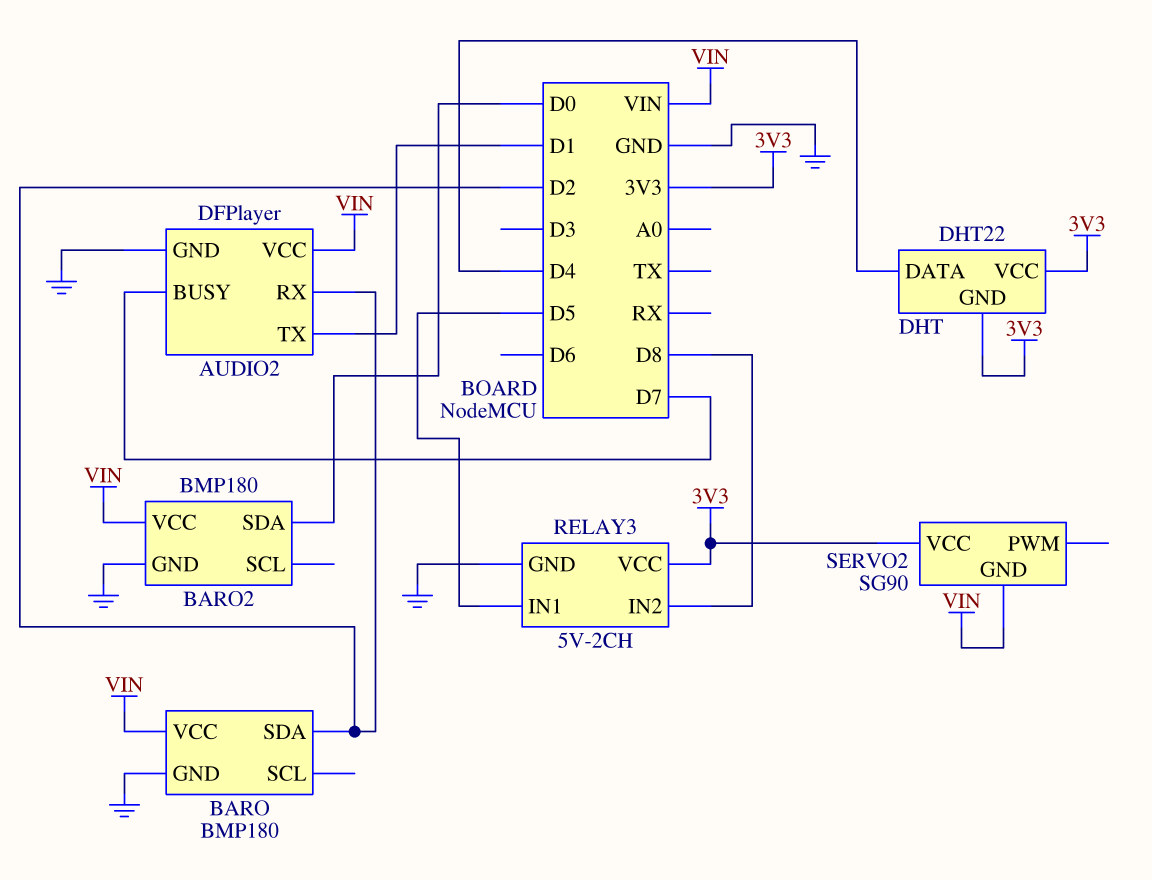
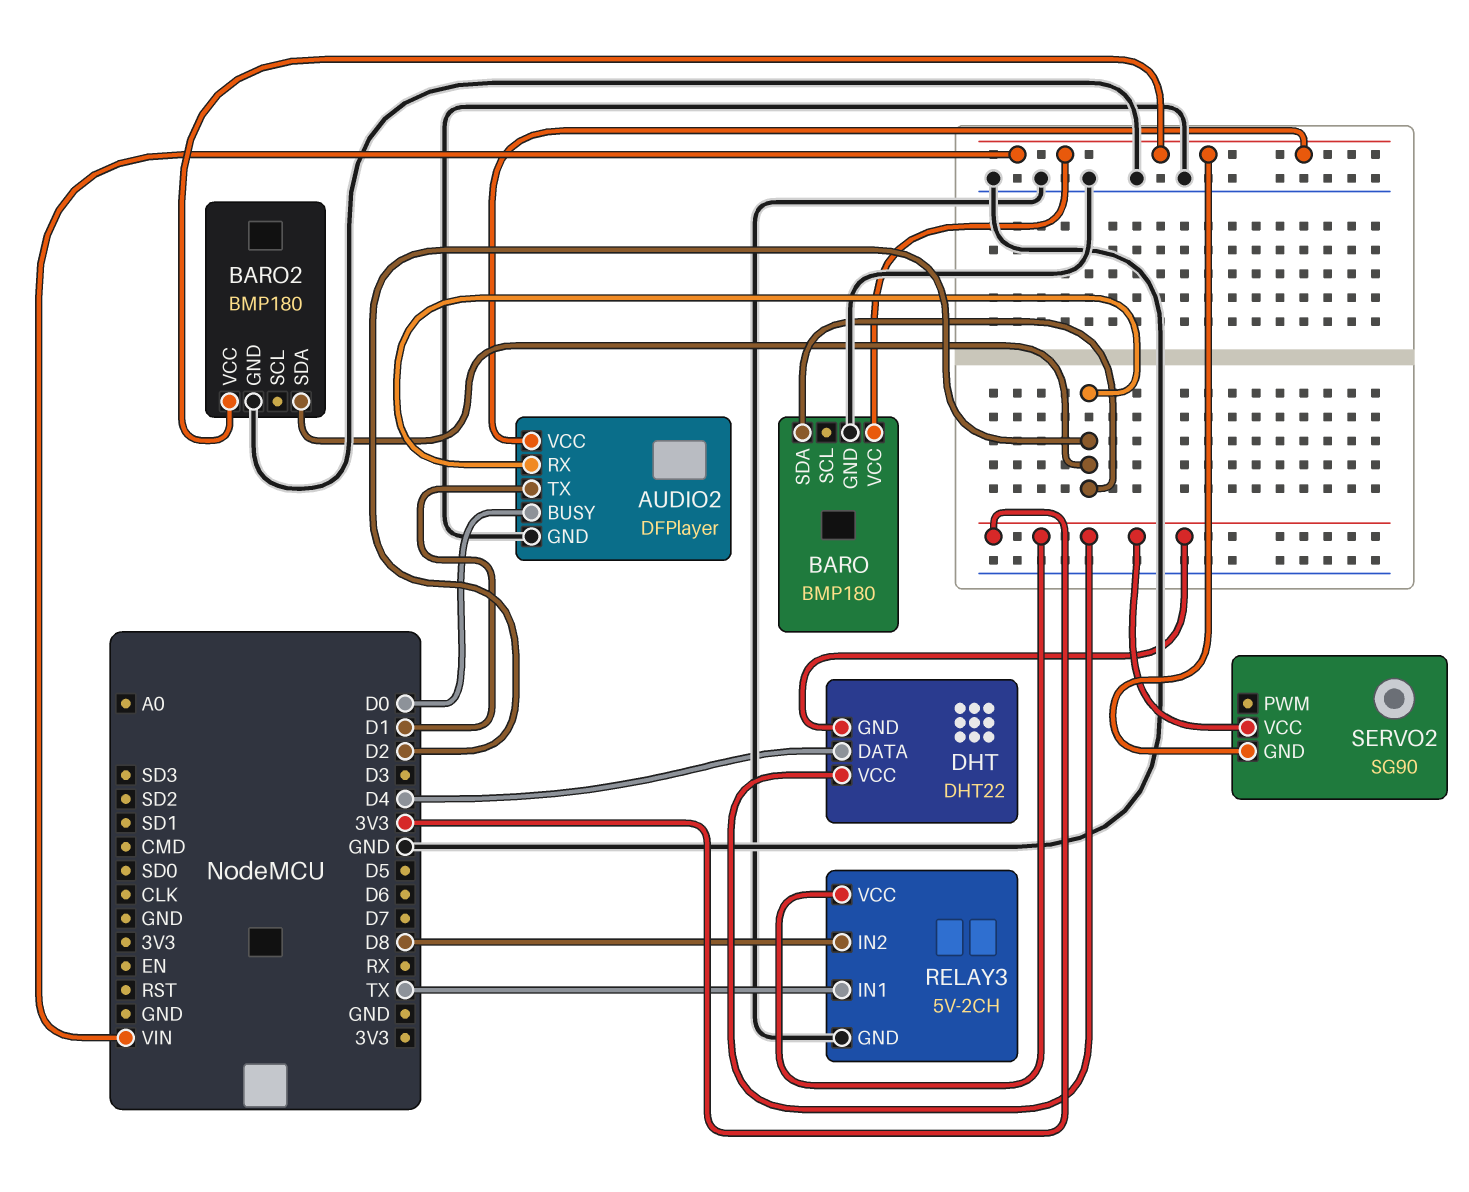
AUDIO2 pin BUSY: D7 -> D0
BARO2 pin SDA: D0 -> D2
RELAY3 pin IN1: D5 -> TX

